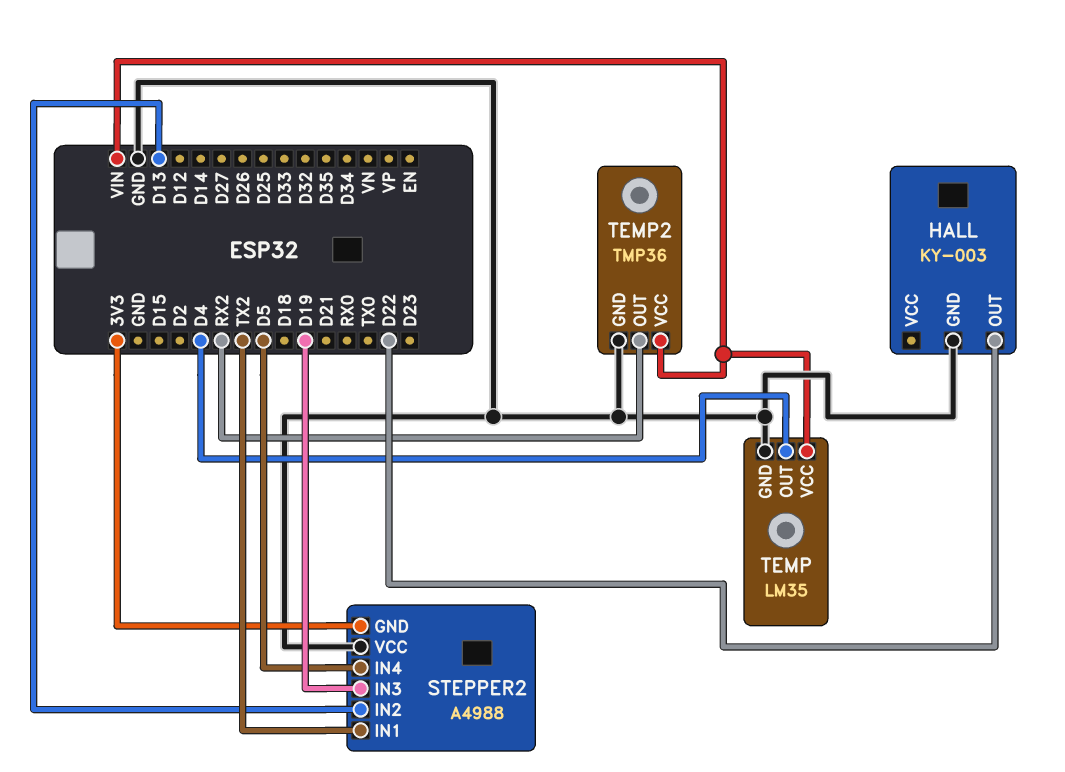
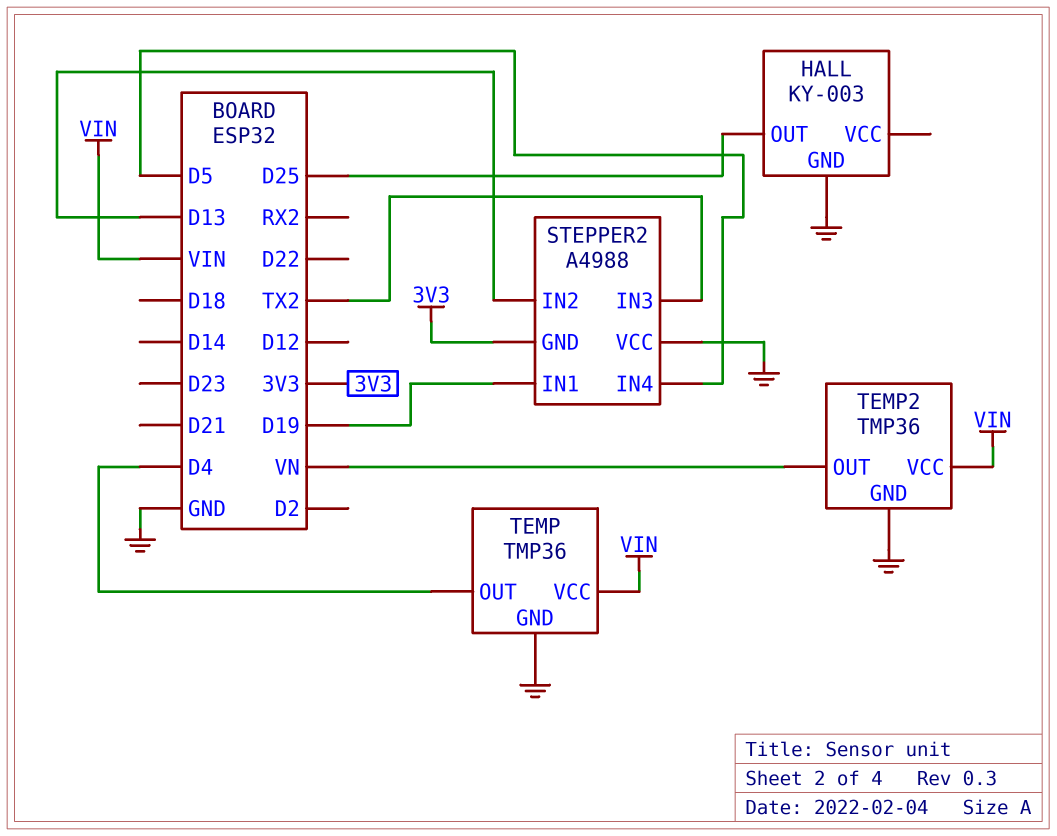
HALL pin OUT: D22 -> D25
STEPPER2 pin IN1: TX2 -> D19
STEPPER2 pin IN3: D19 -> TX2
TEMP: LM35 -> TMP36
TEMP2 pin OUT: RX2 -> VN

